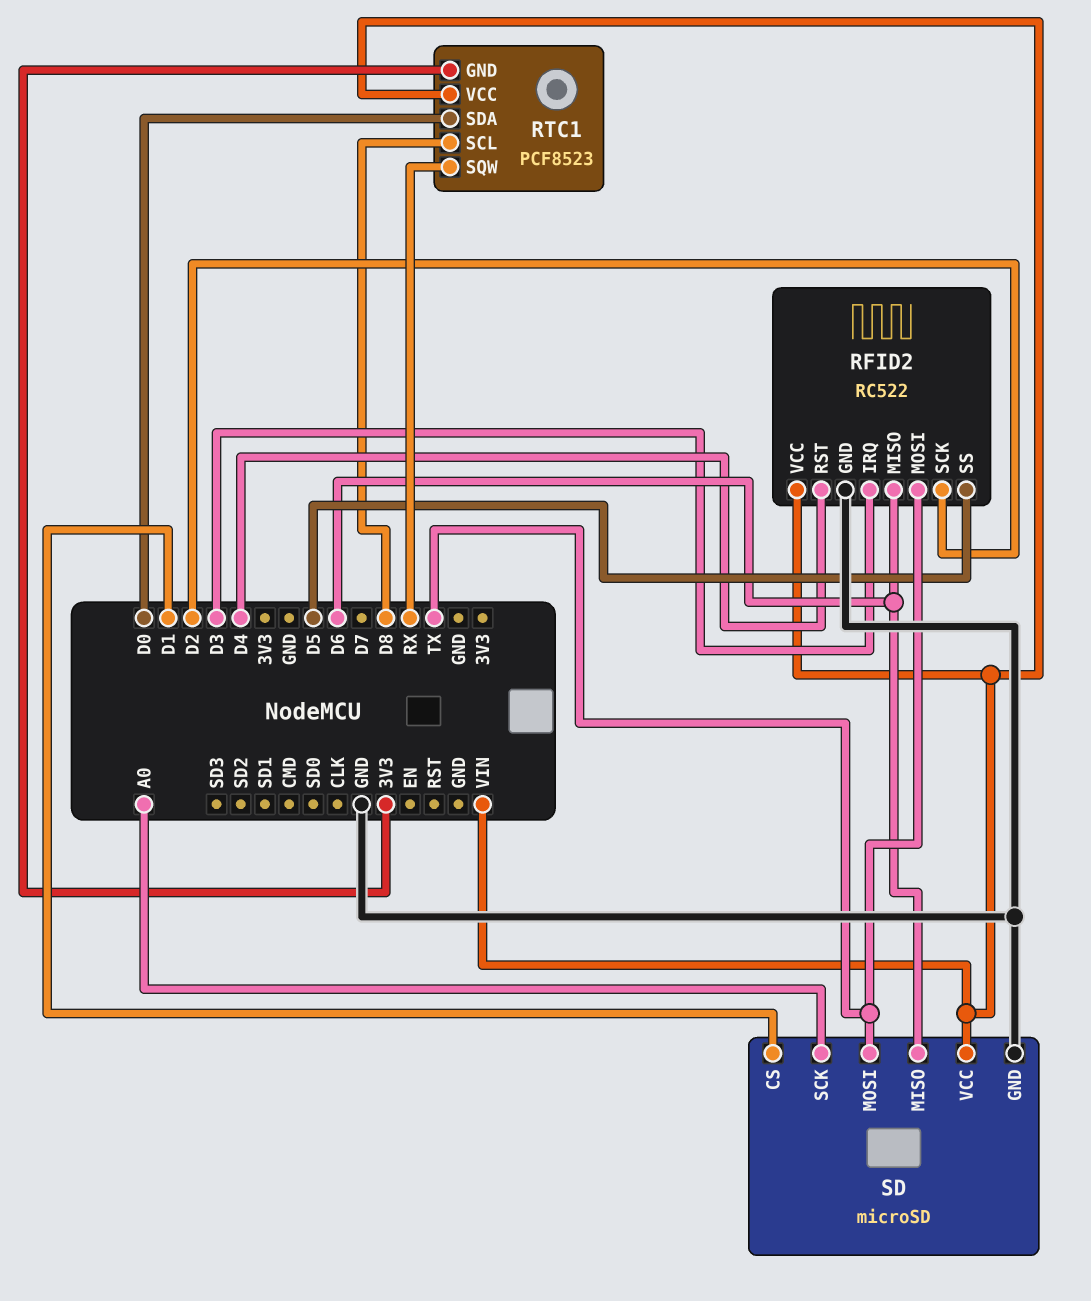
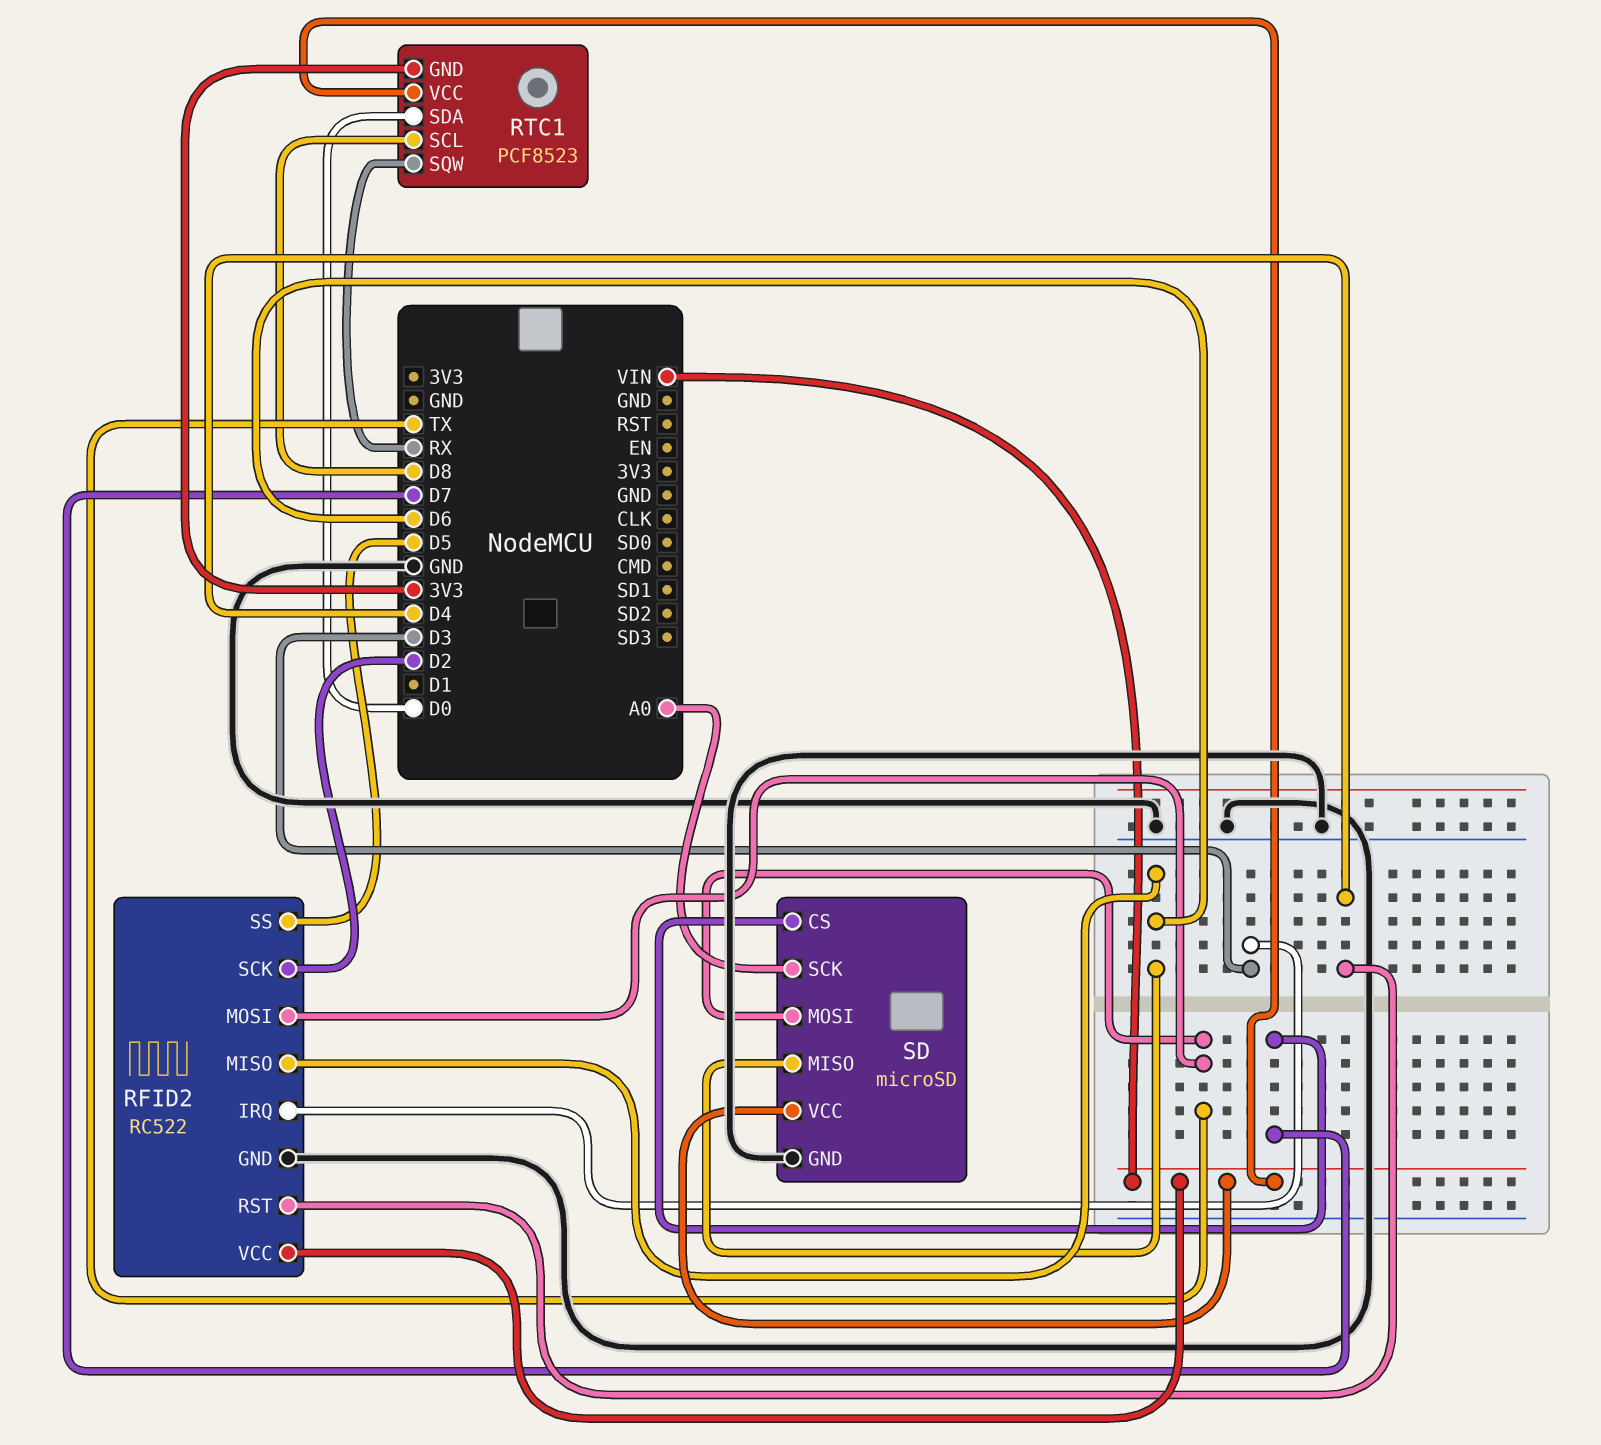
SD pin CS: D1 -> D7

